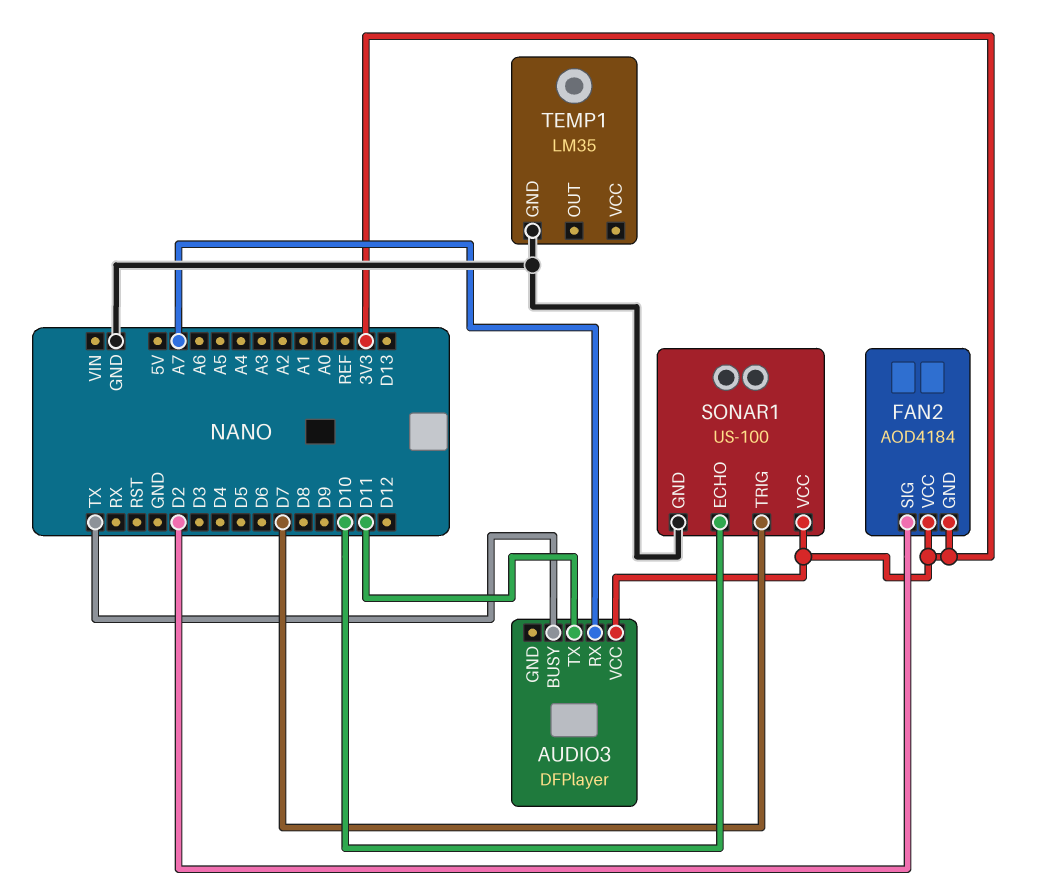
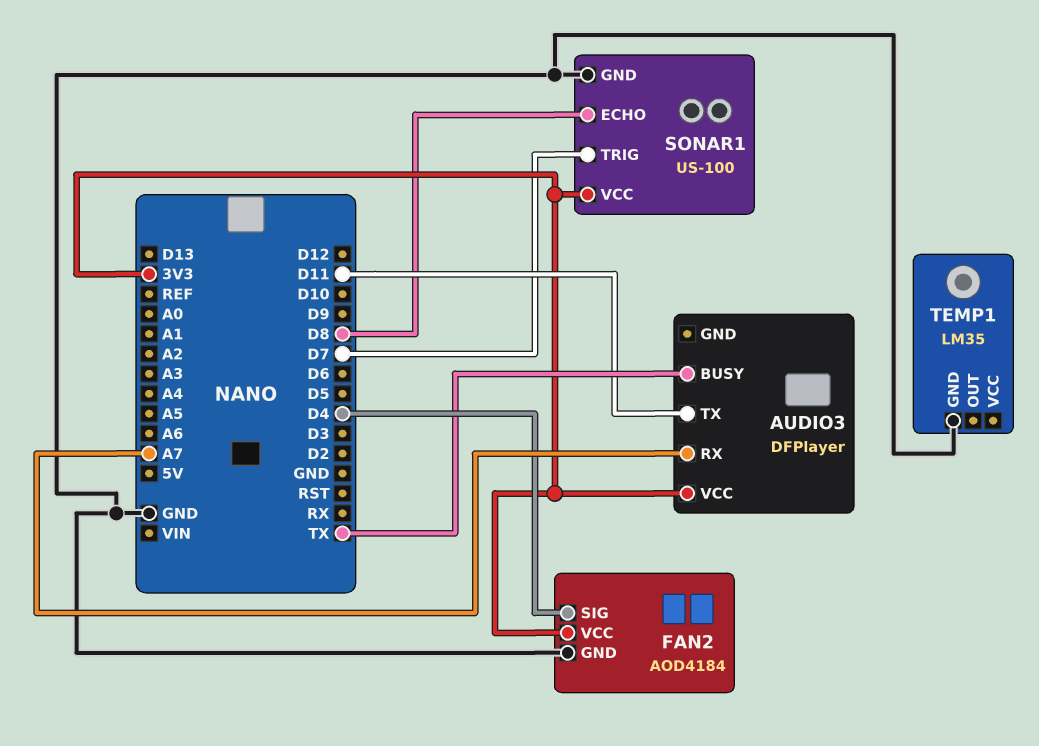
FAN2 pin GND: 3V3 -> GND
FAN2 pin SIG: D2 -> D4
SONAR1 pin ECHO: D10 -> D8

